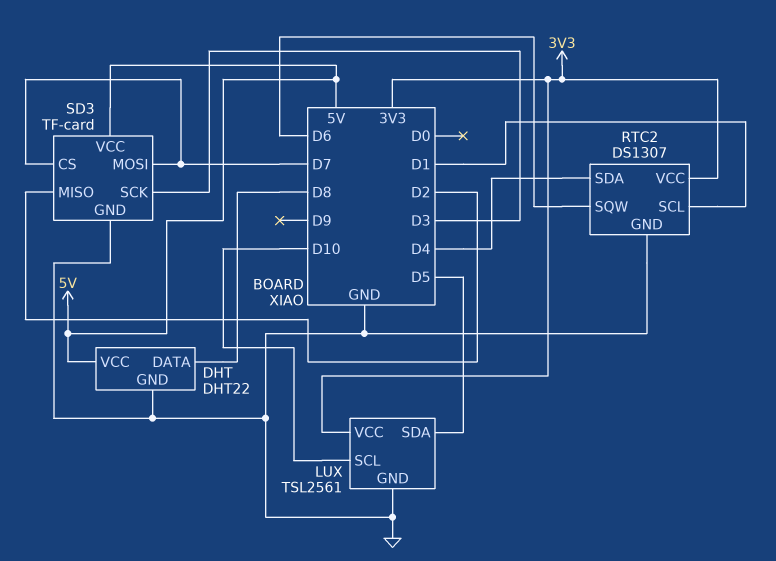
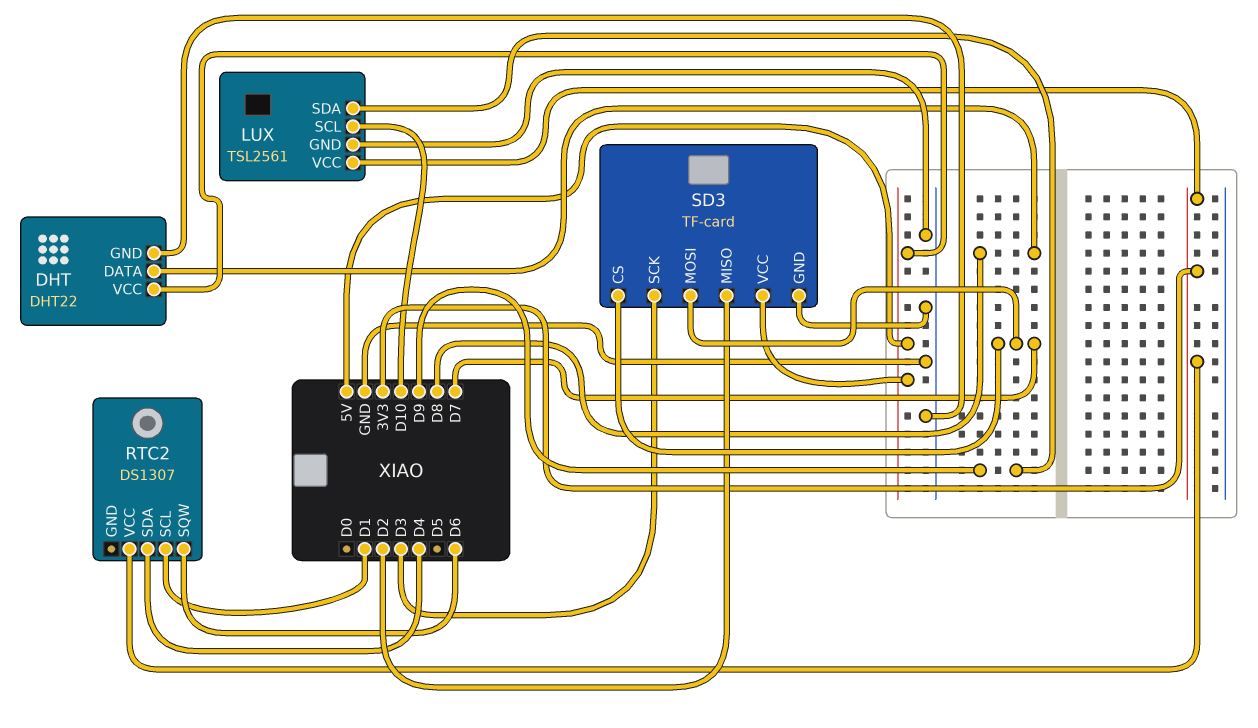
LUX pin SDA: D5 -> D9
RTC2 pin GND: GND -> none

